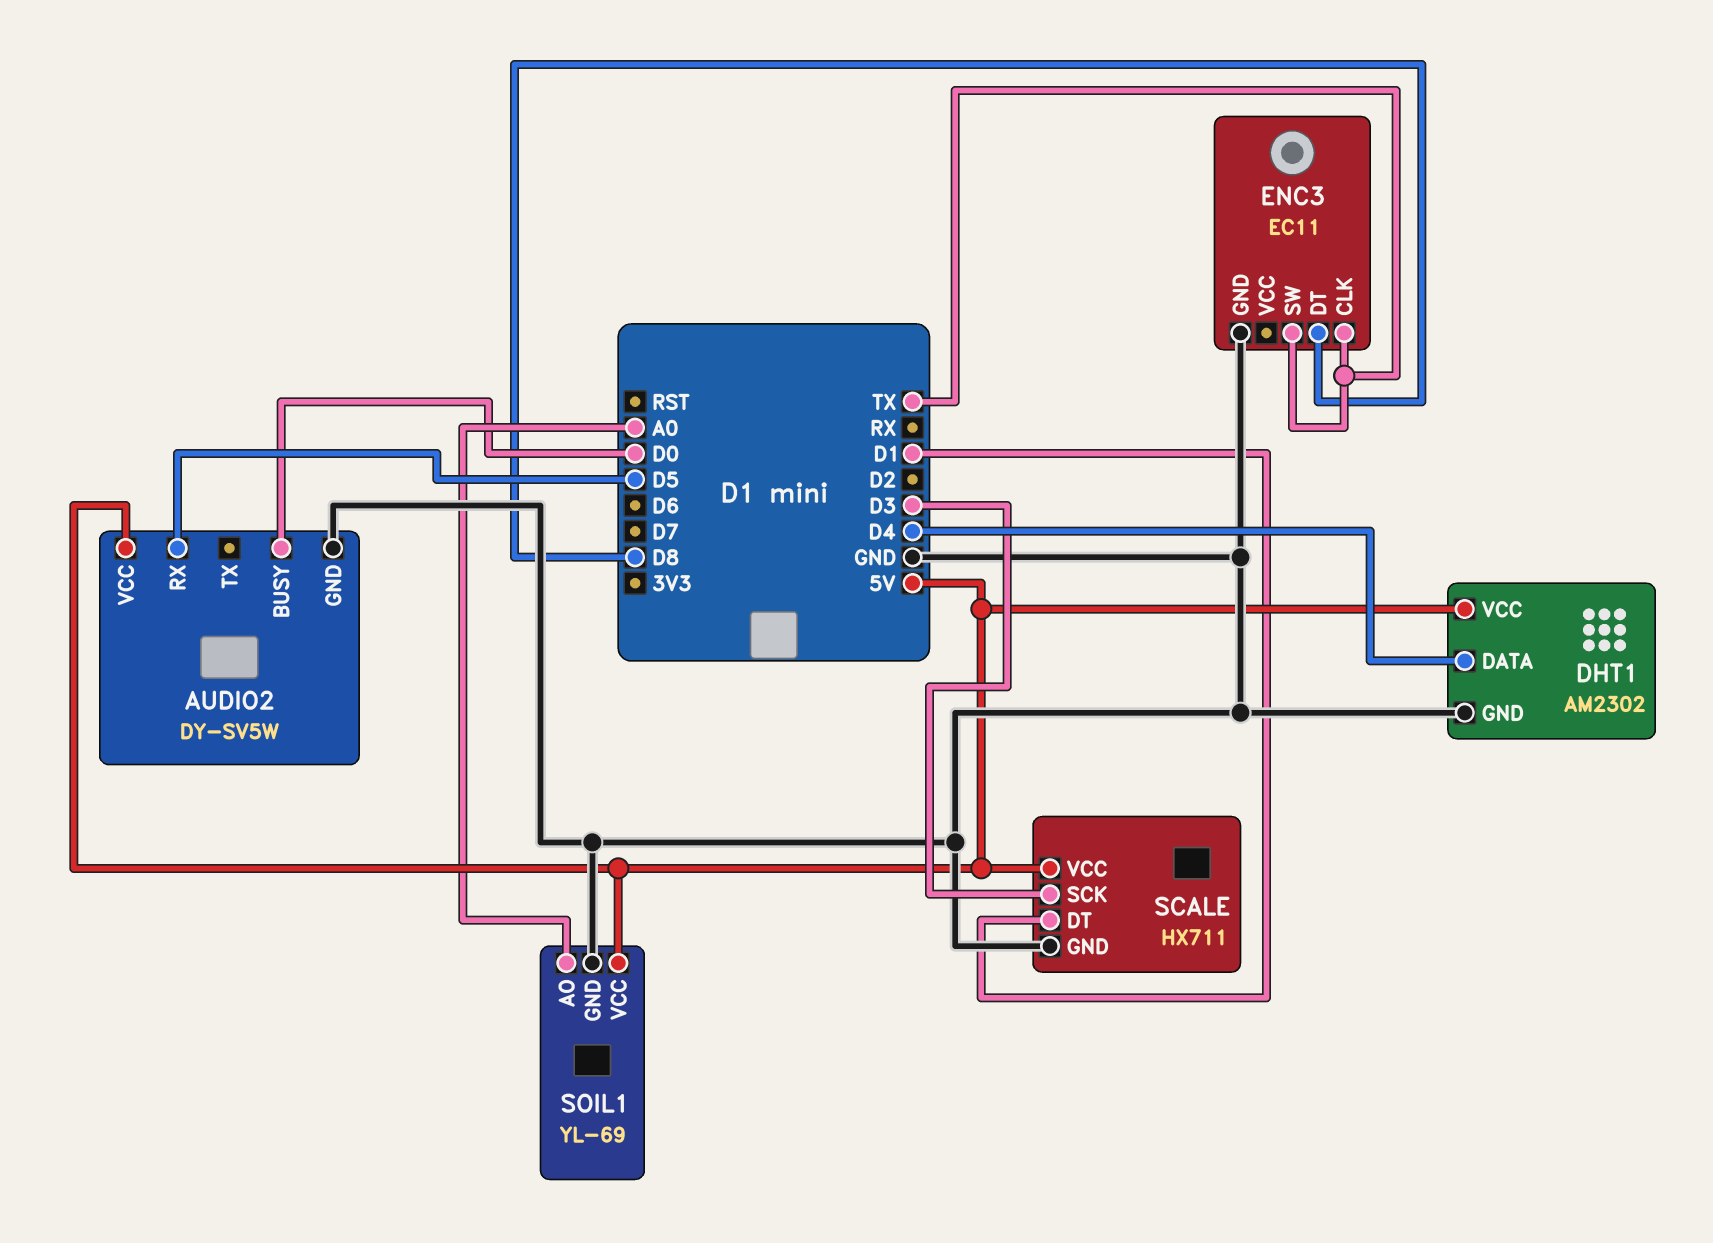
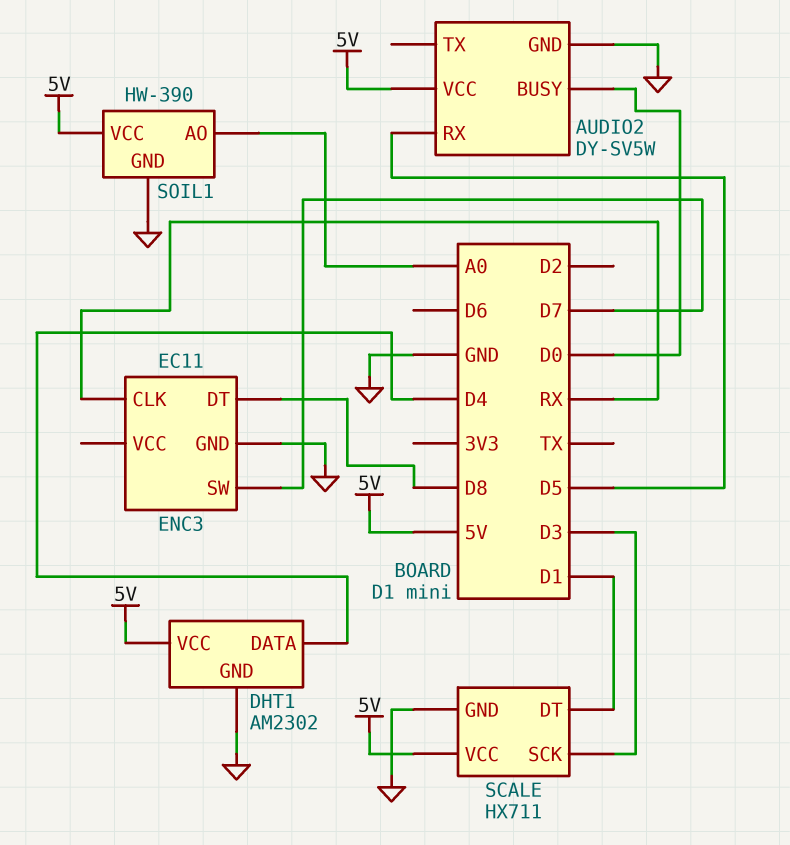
ENC3 pin CLK: TX -> RX
ENC3 pin SW: TX -> D7
SOIL1: YL-69 -> HW-390

